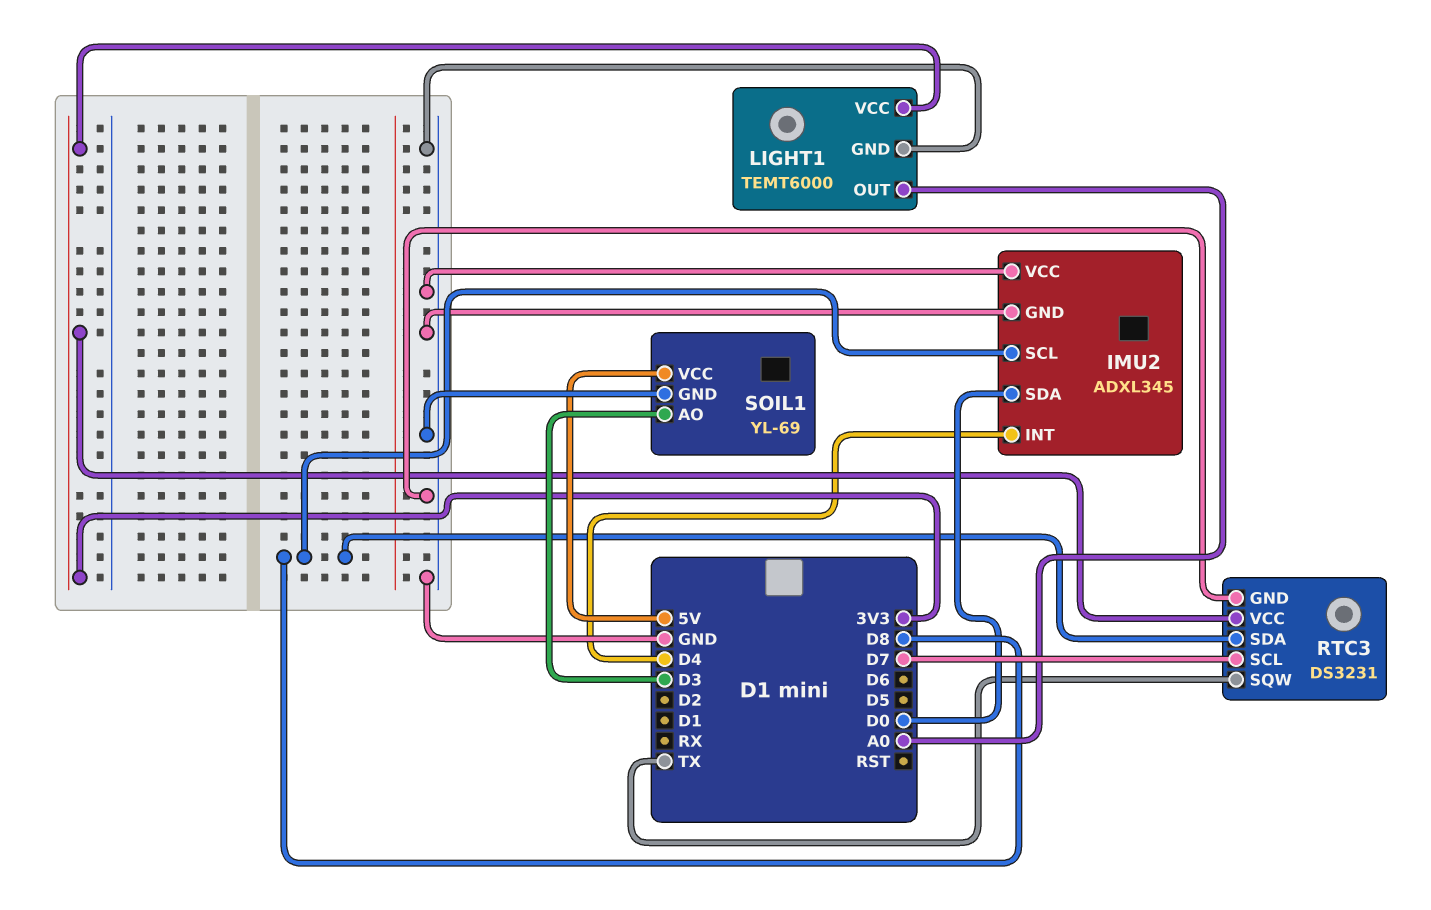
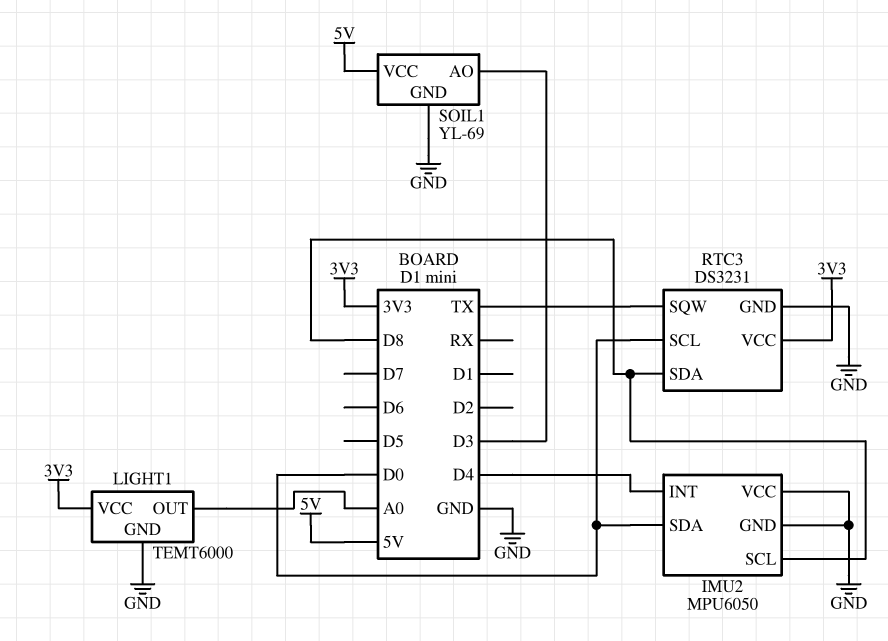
IMU2: ADXL345 -> MPU6050
RTC3 pin SCL: D7 -> D0

